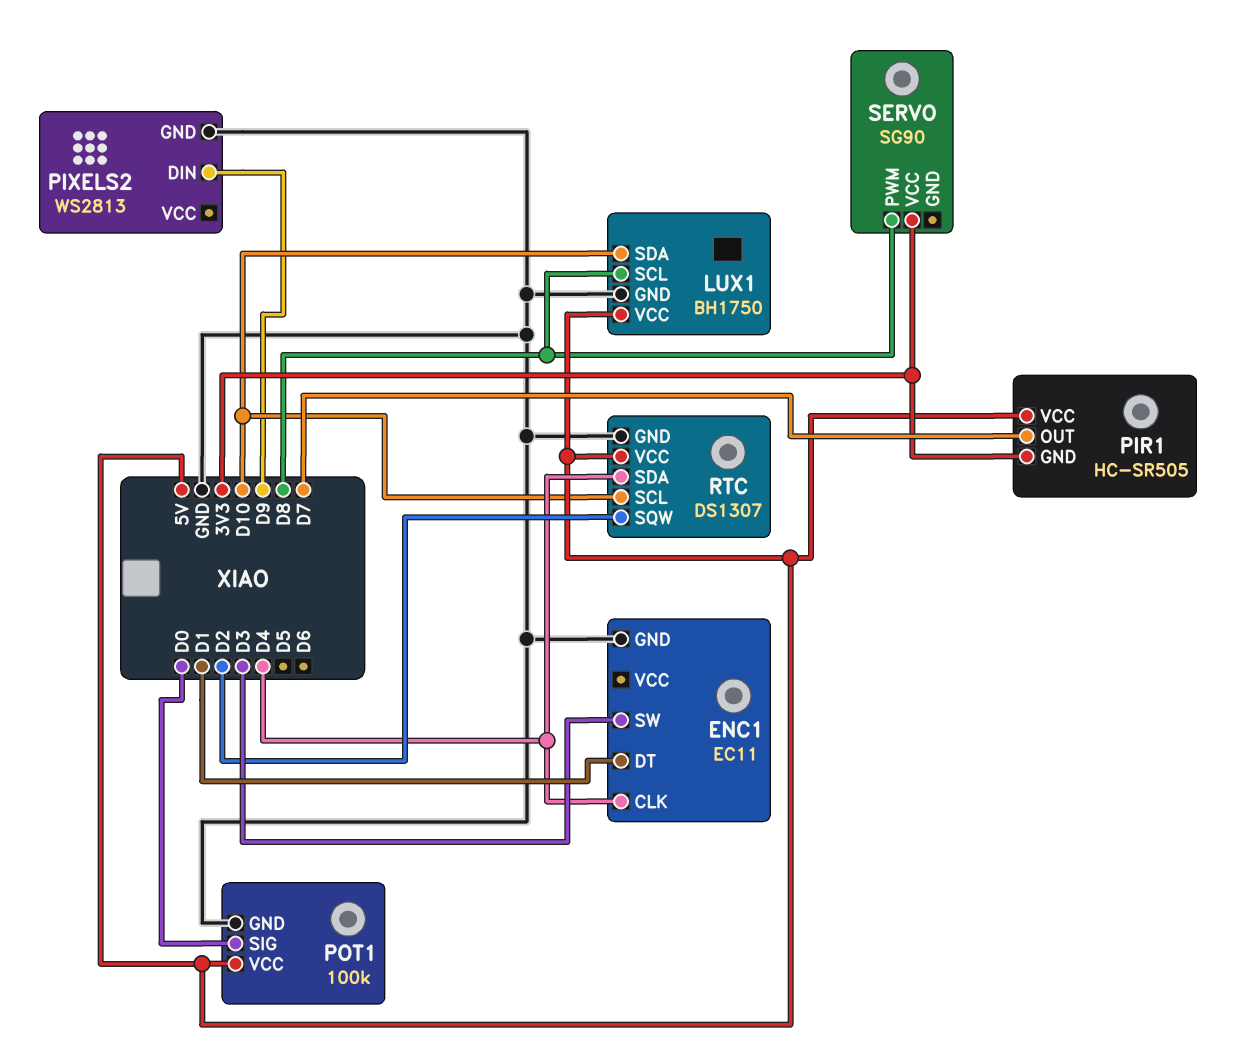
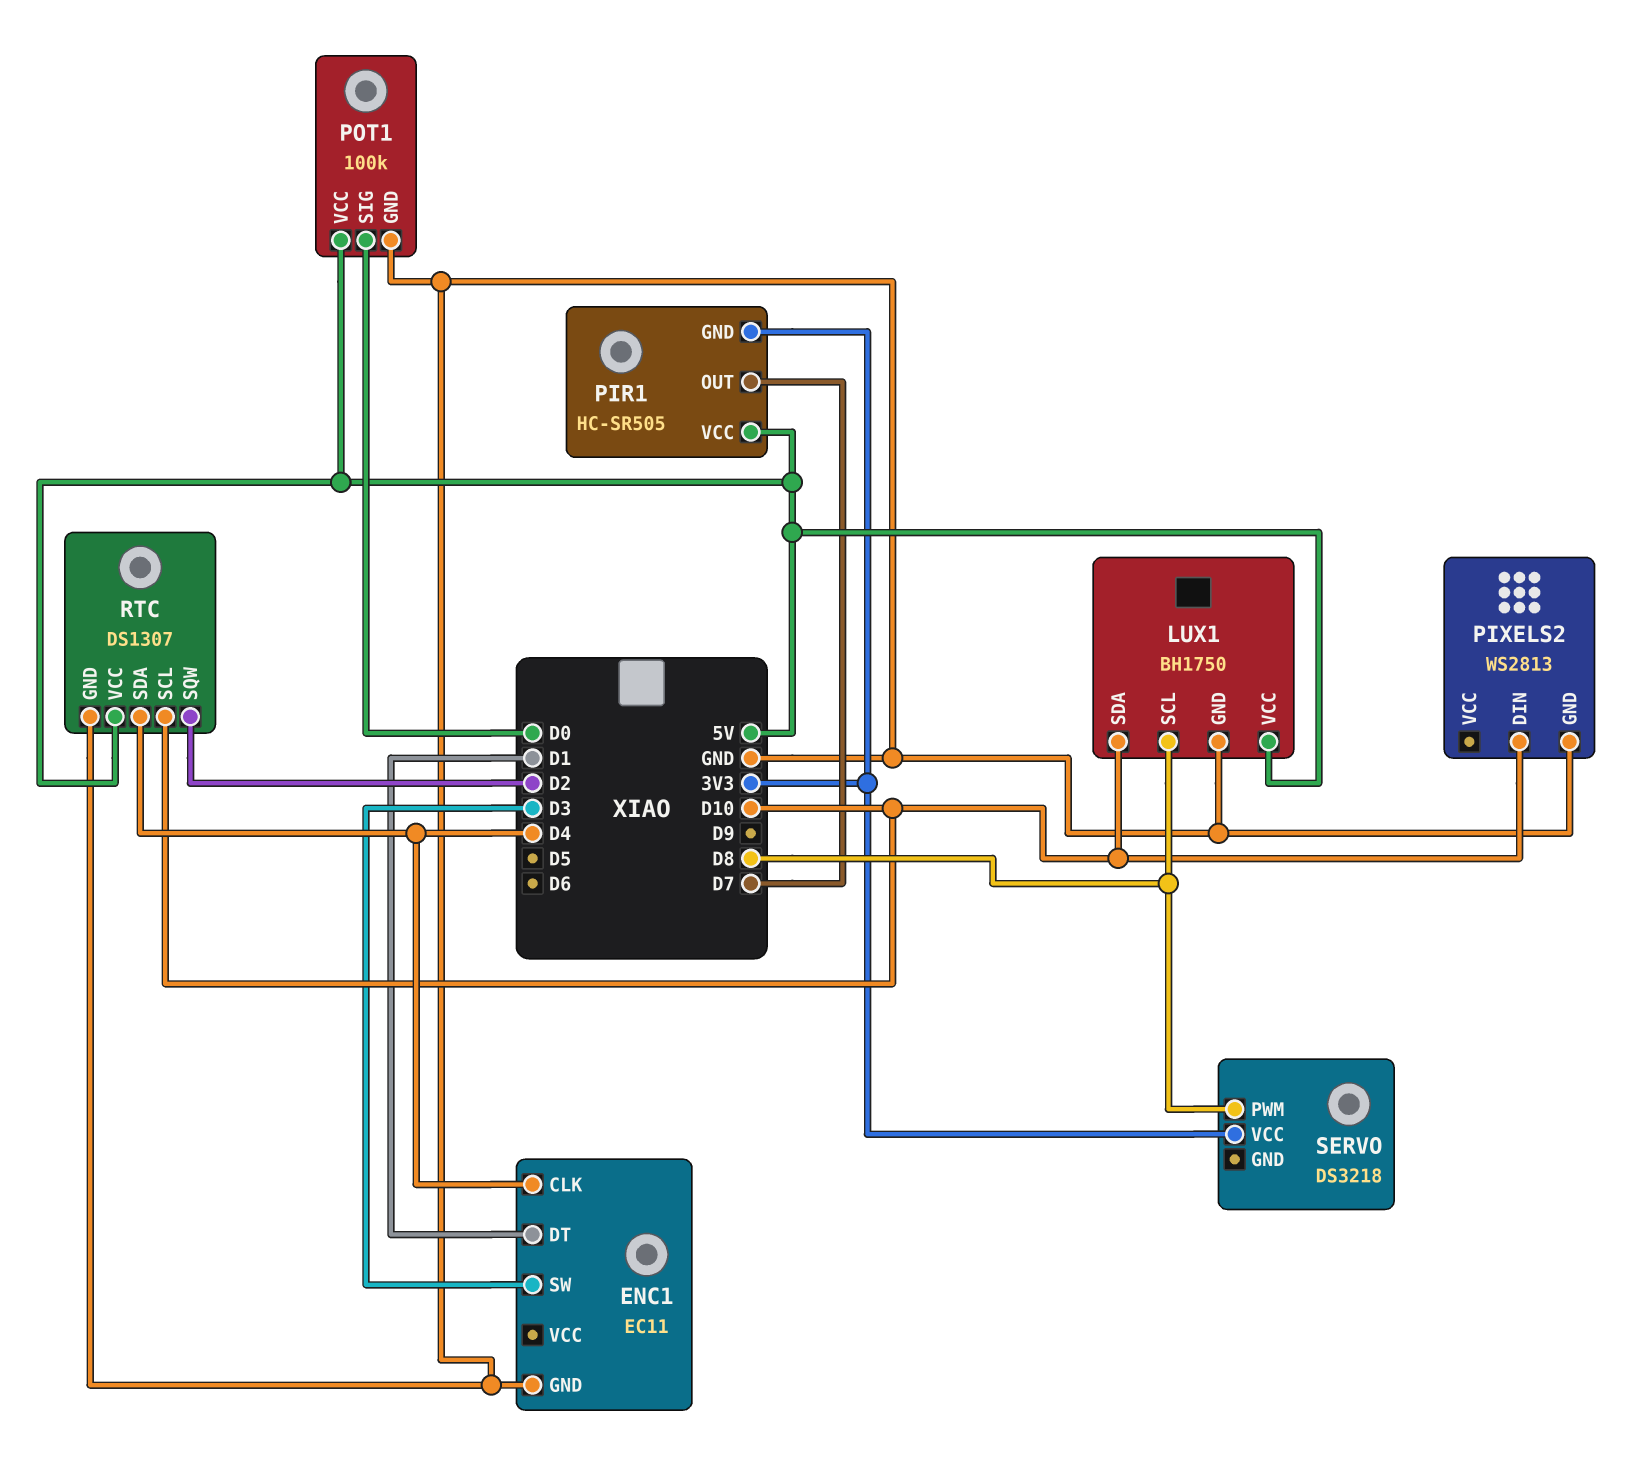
PIXELS2 pin DIN: D9 -> D10
SERVO: SG90 -> DS3218

